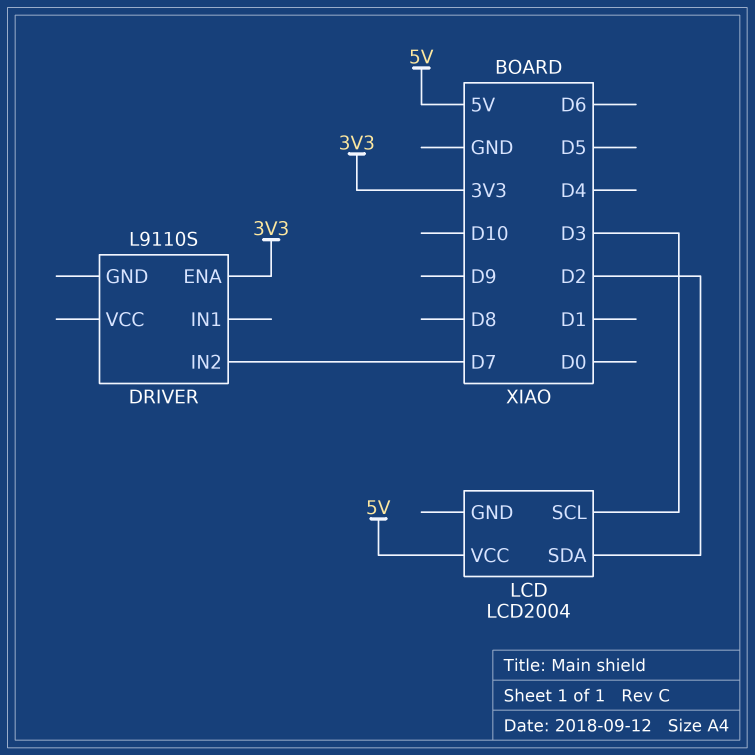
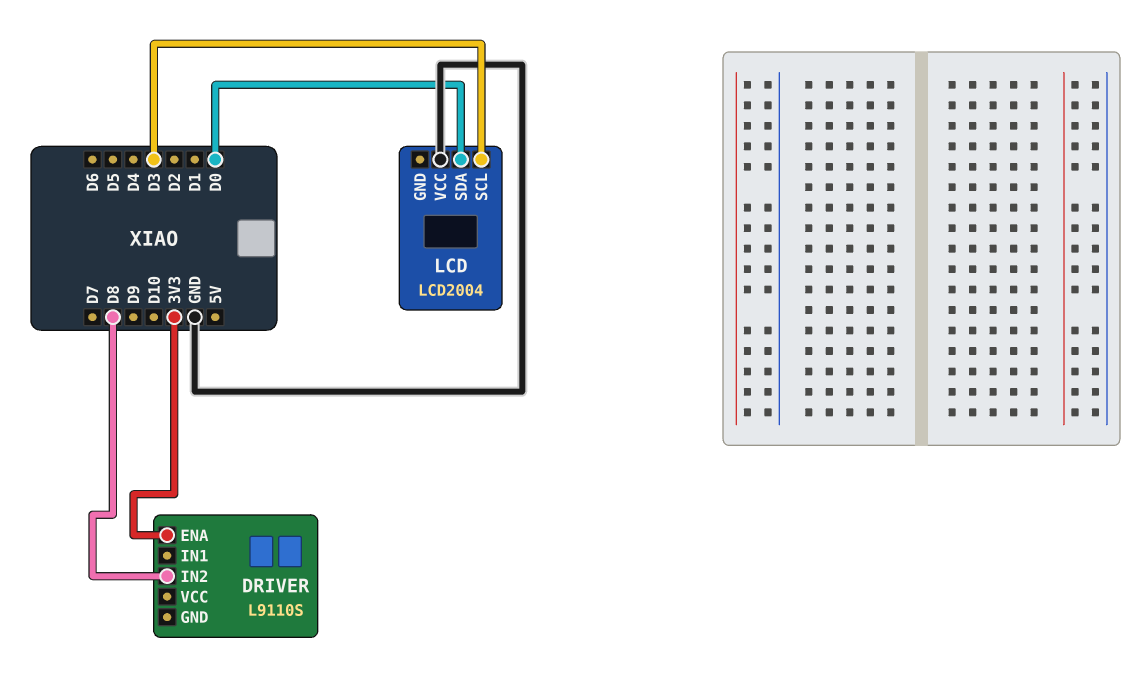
DRIVER pin IN2: D7 -> D8
LCD pin SDA: D2 -> D0
LCD pin VCC: 5V -> GND

